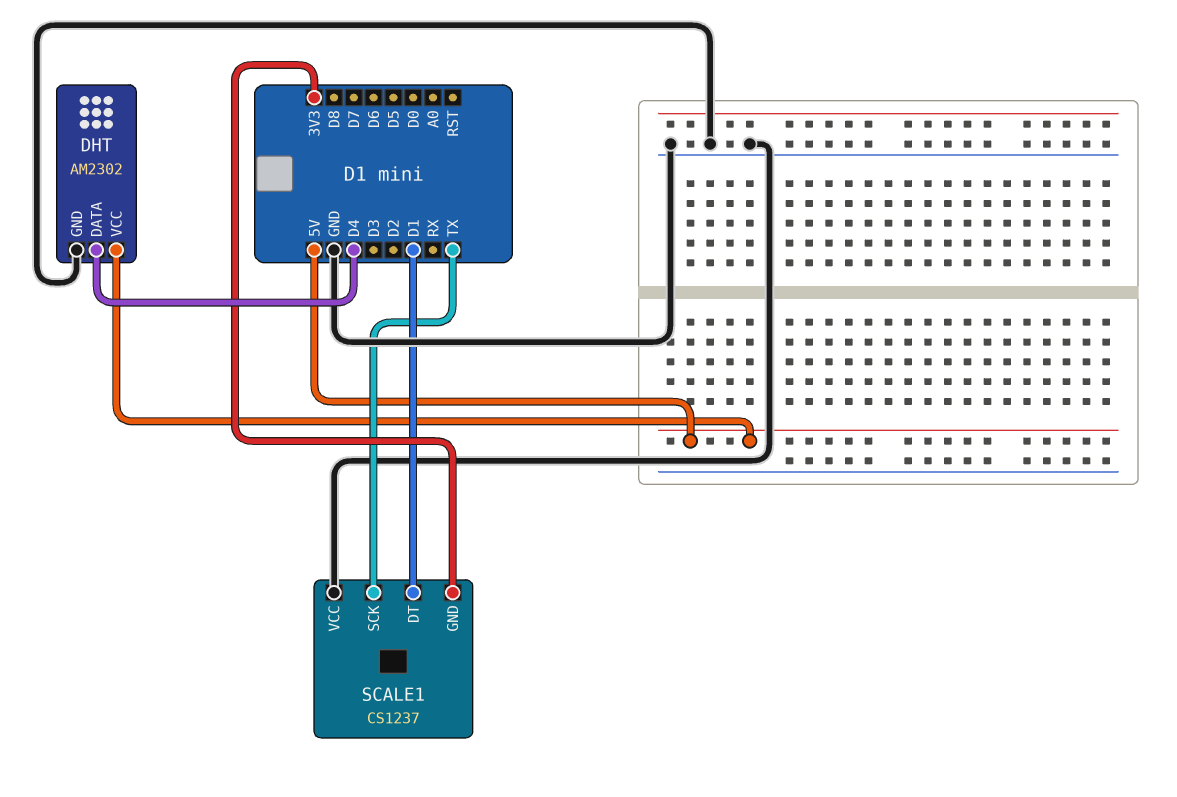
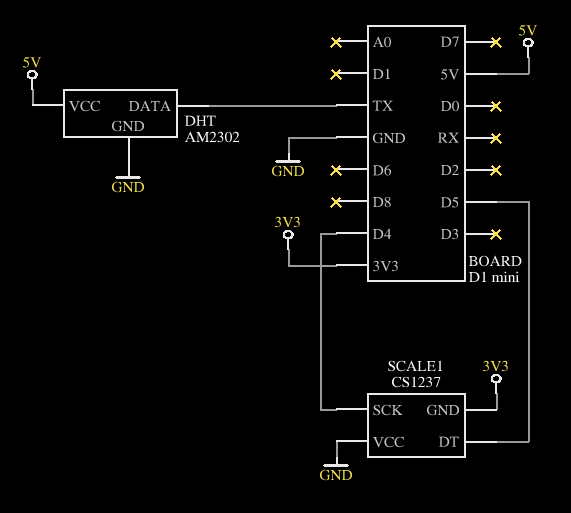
DHT pin DATA: D4 -> TX
SCALE1 pin DT: D1 -> D5
SCALE1 pin SCK: TX -> D4

